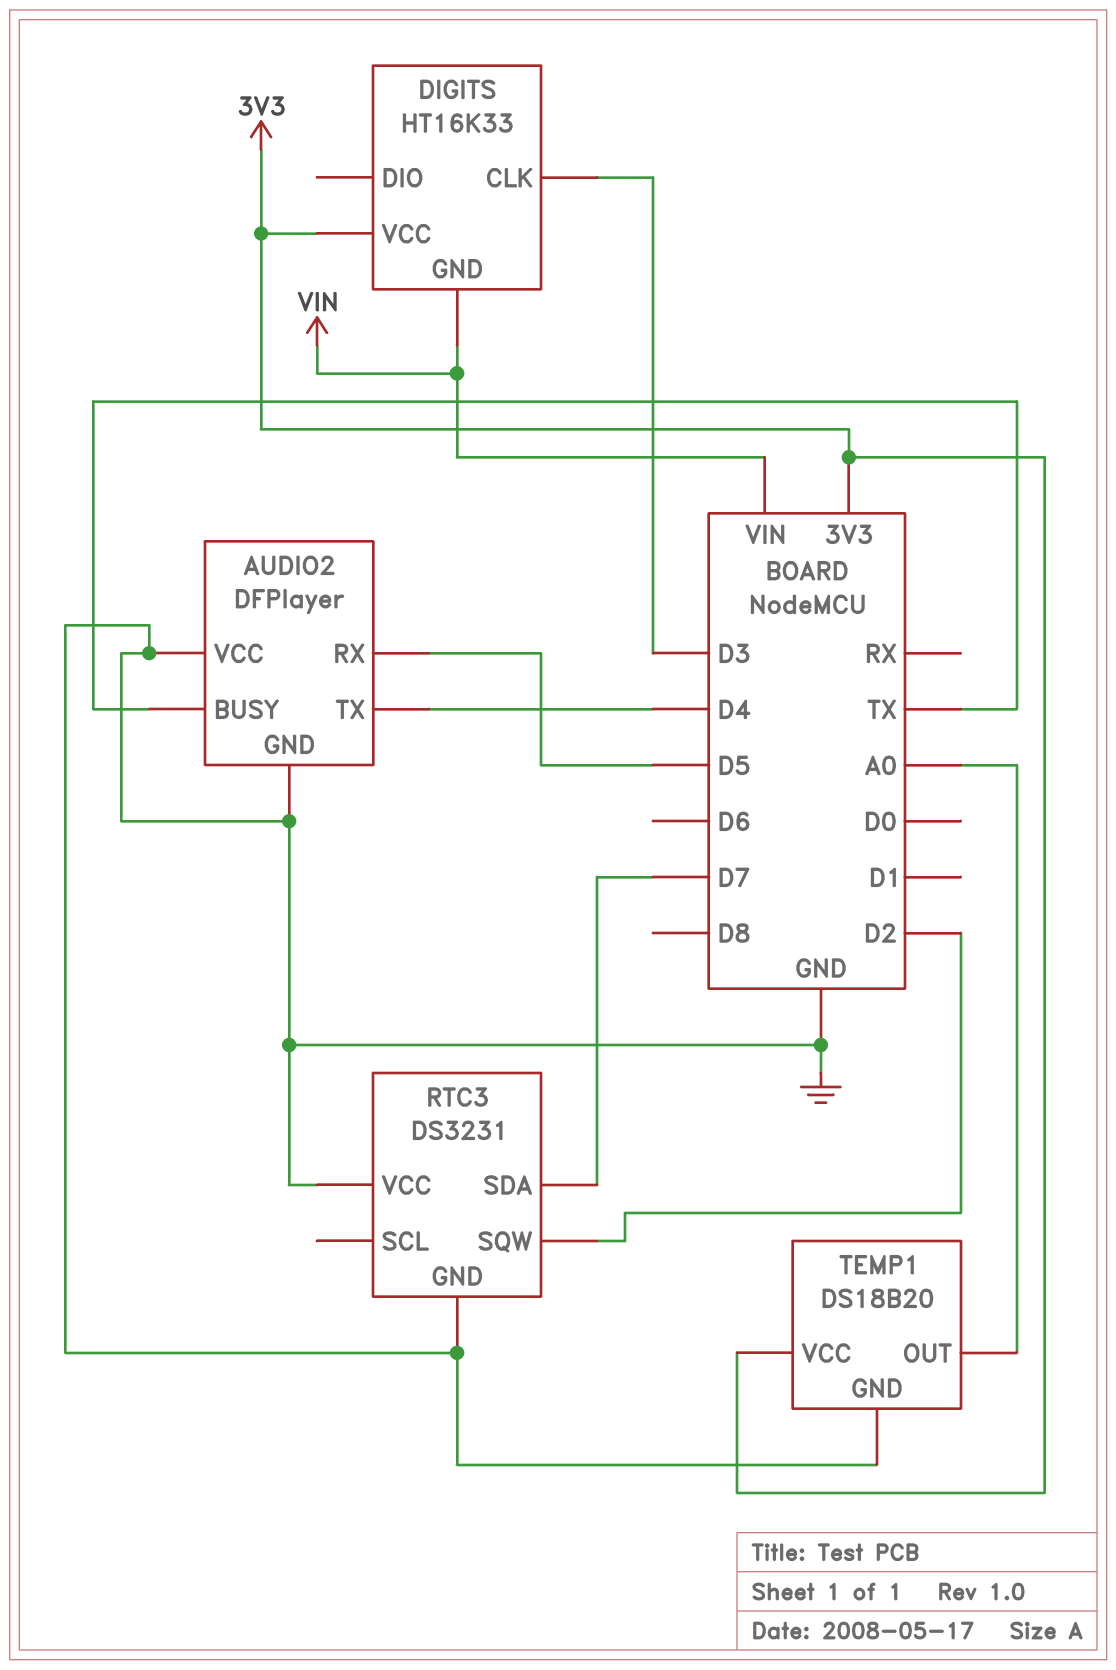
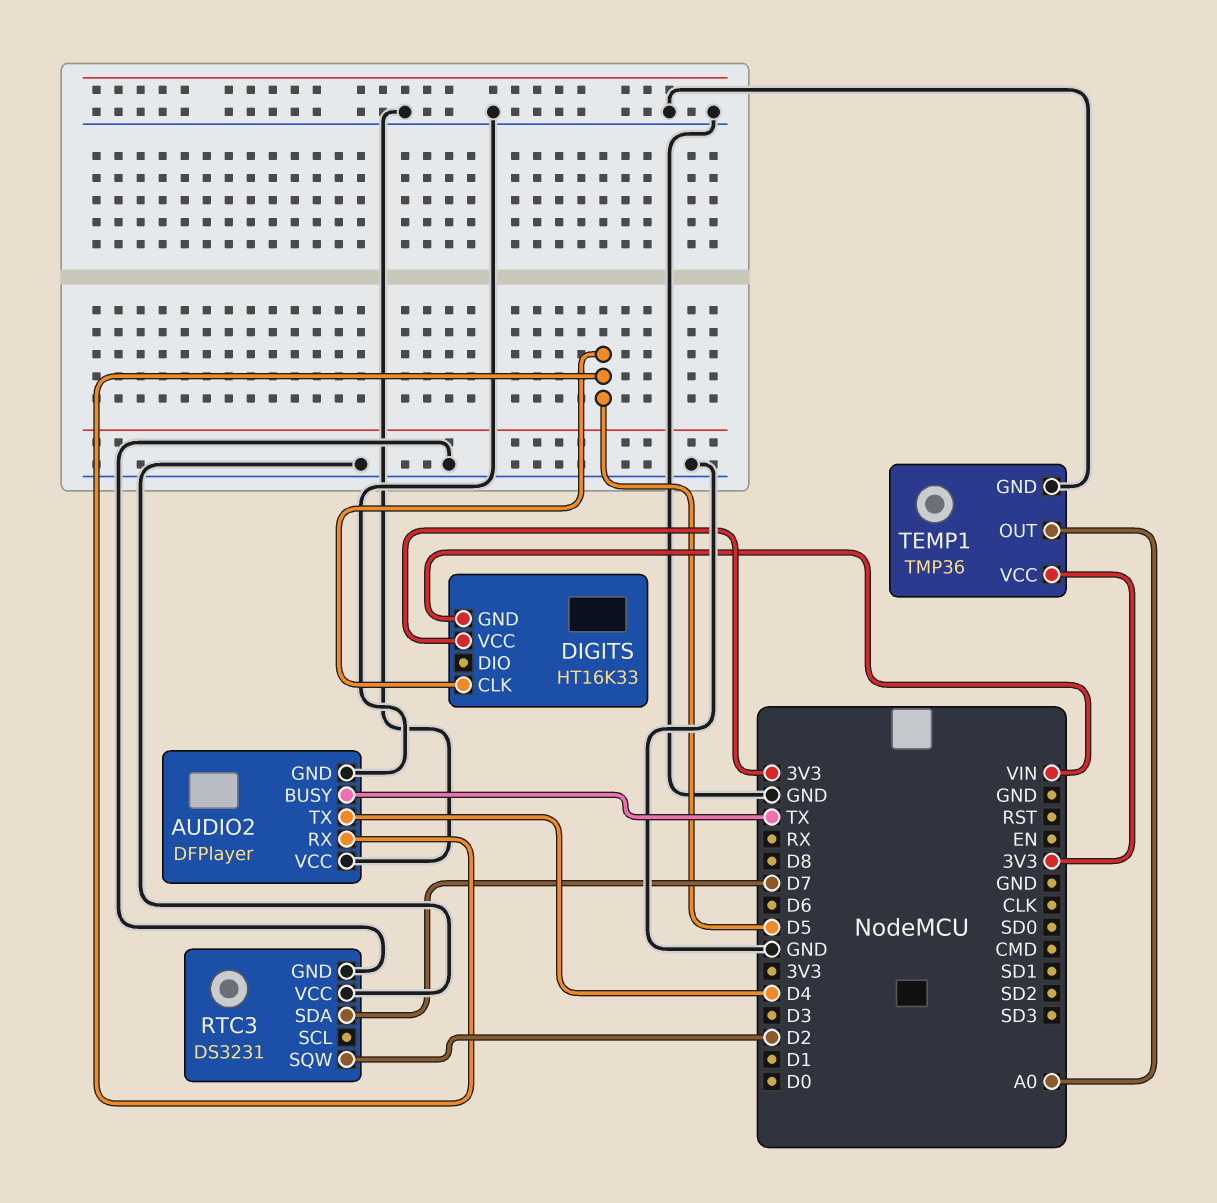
DIGITS pin CLK: D3 -> D5
TEMP1: DS18B20 -> TMP36

